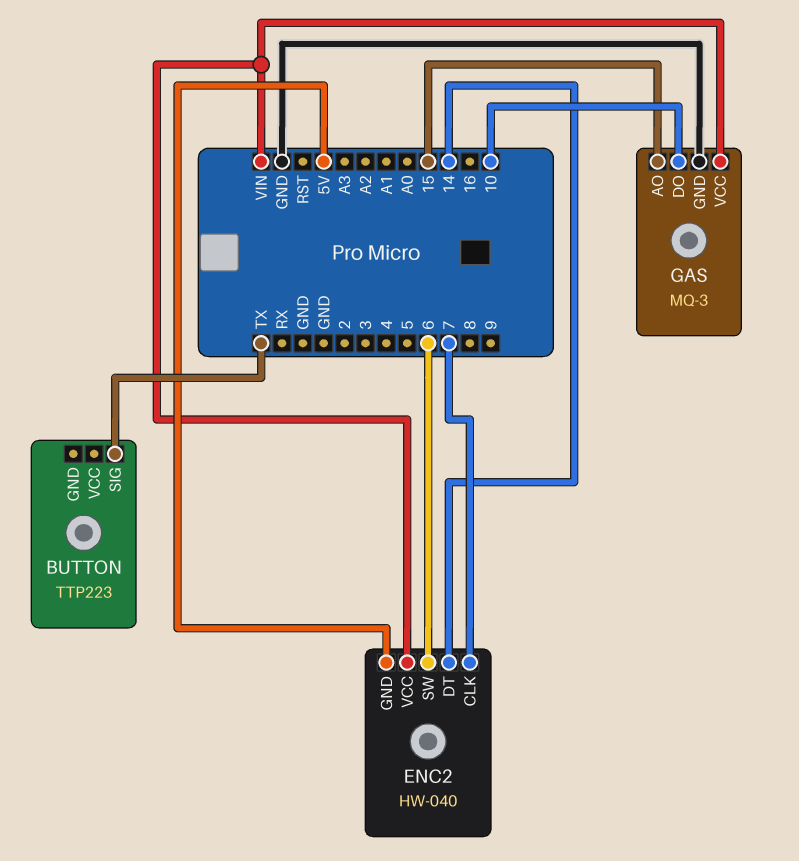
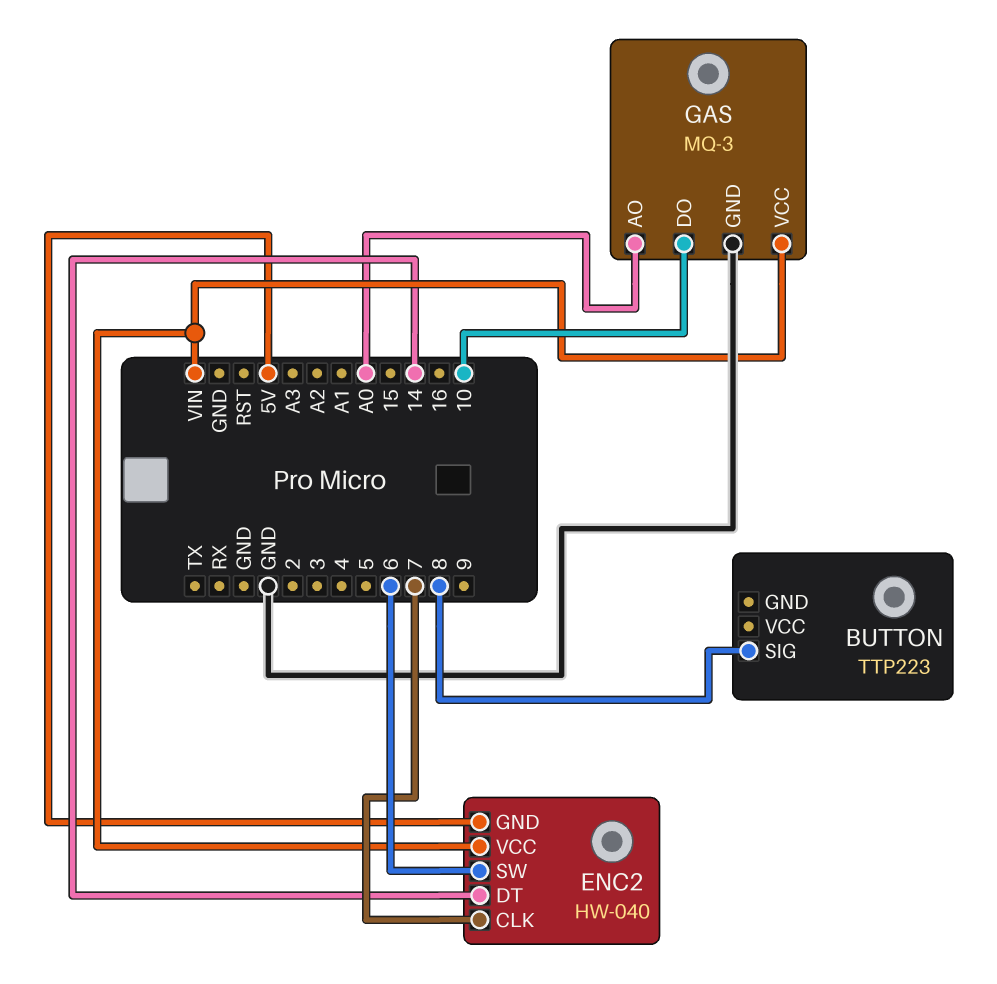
BUTTON pin SIG: TX -> 8
GAS pin AO: 15 -> A0

